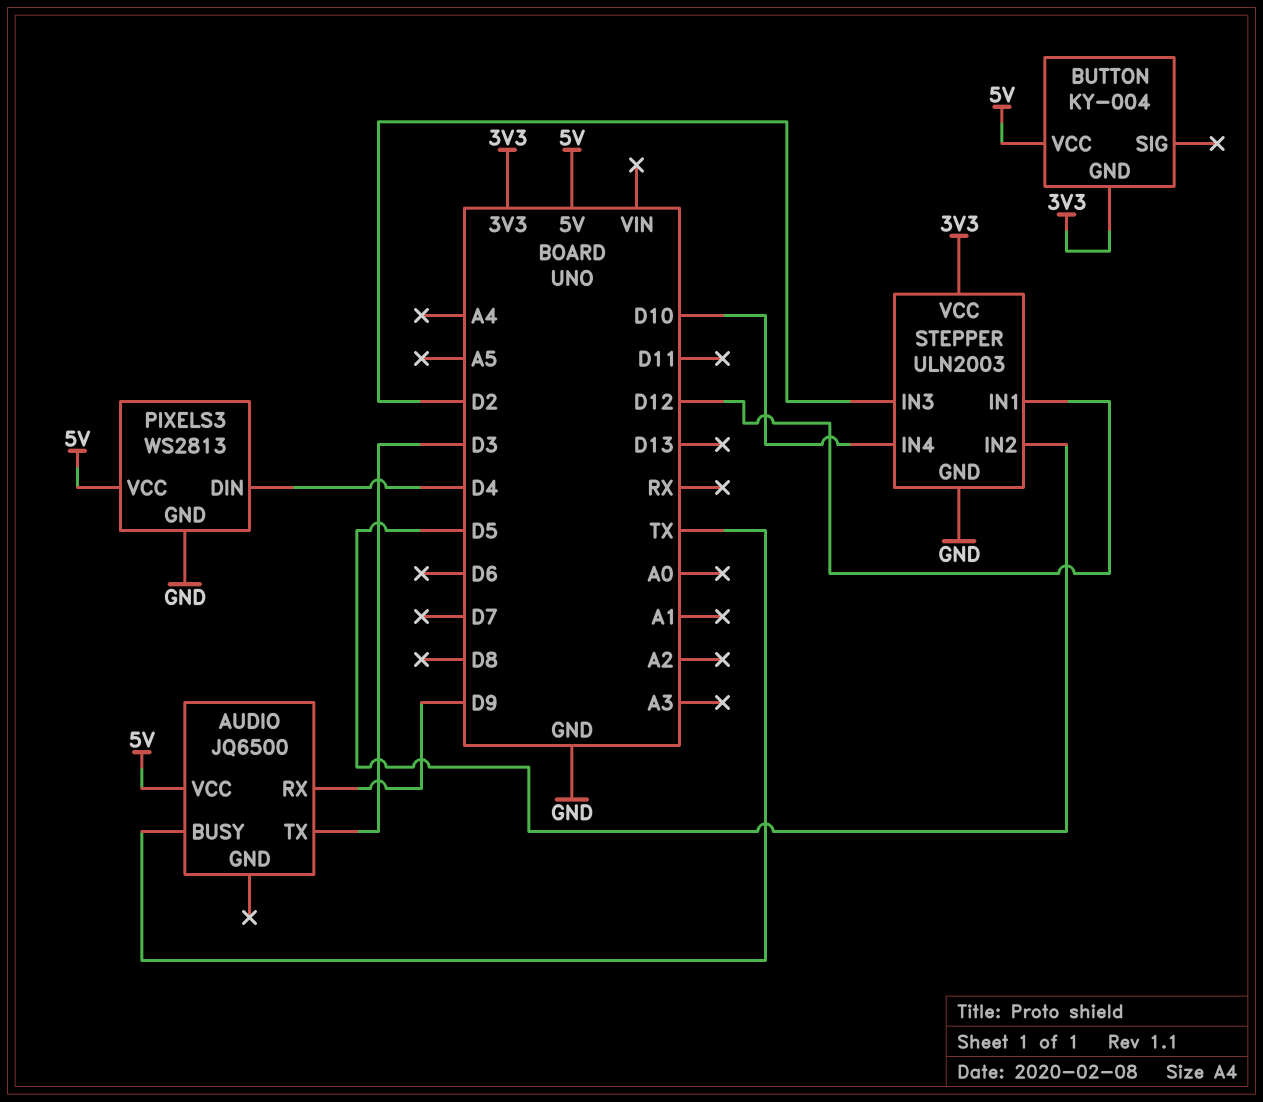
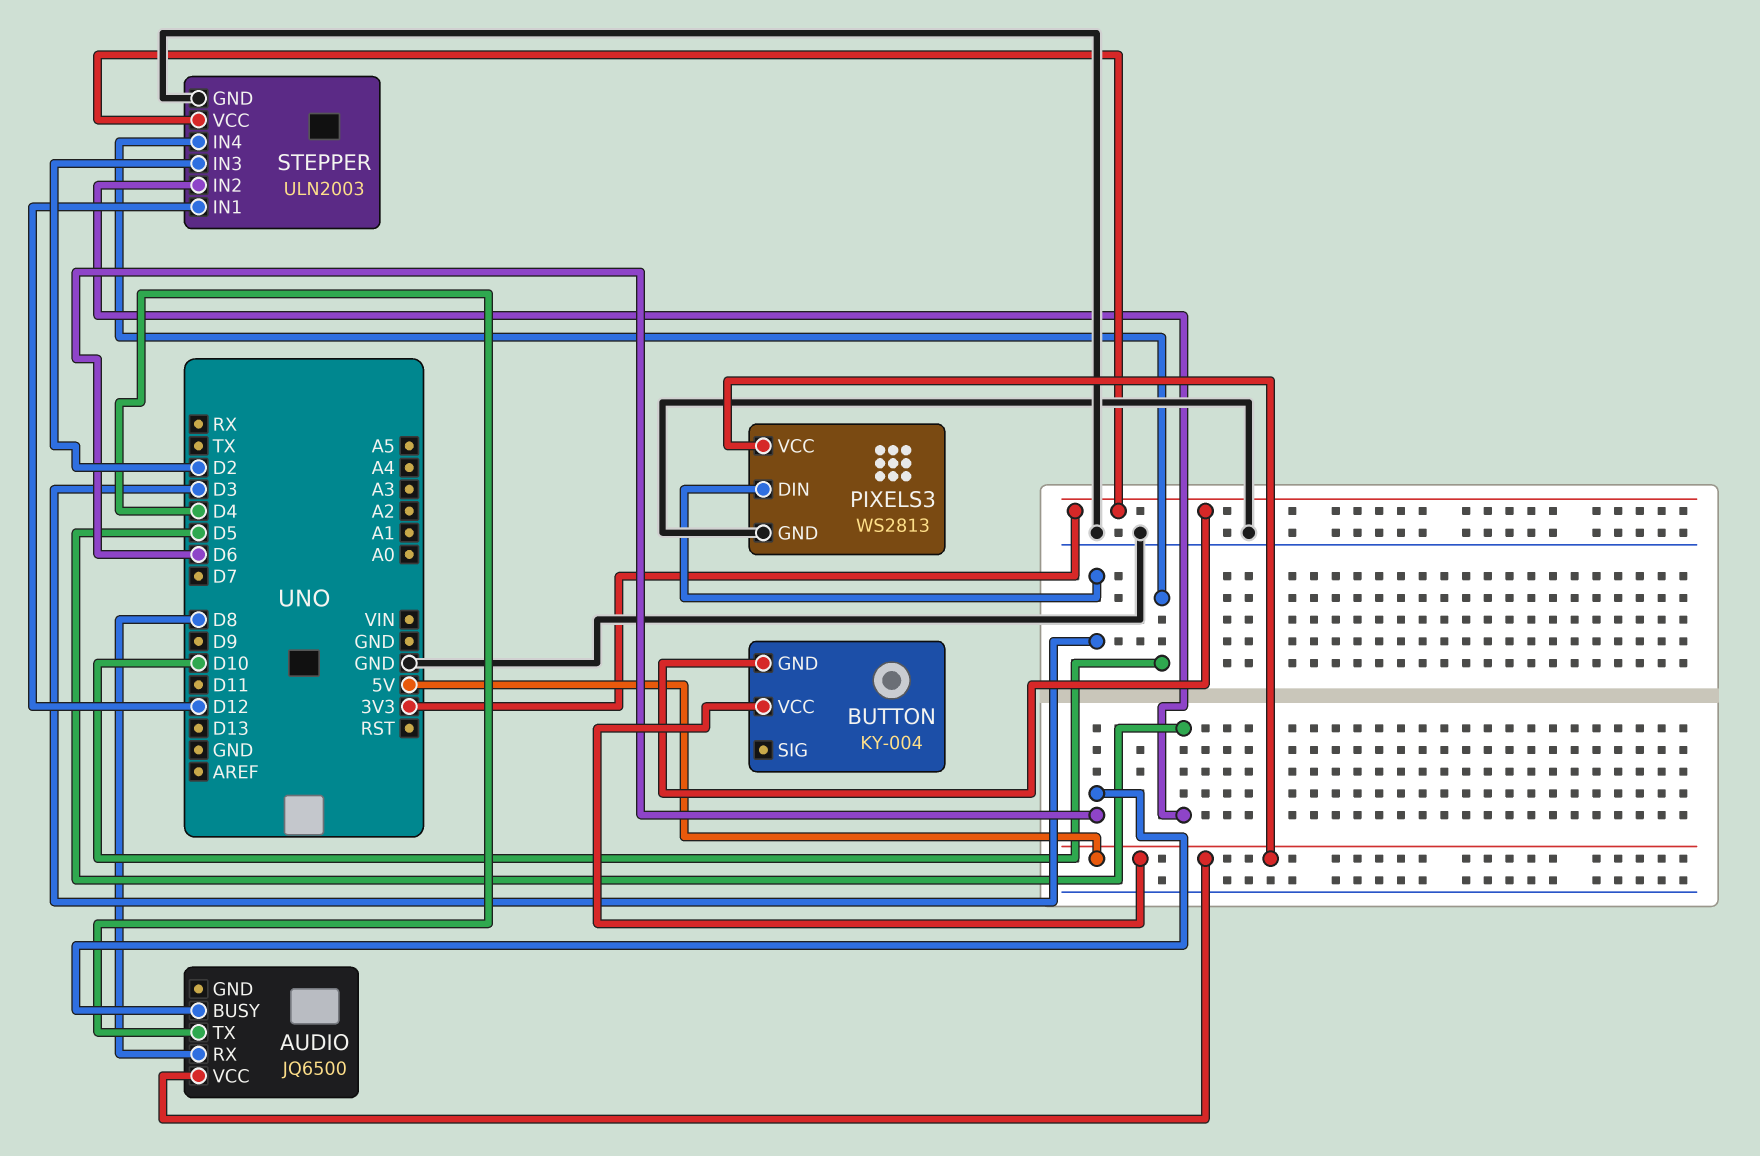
AUDIO pin BUSY: TX -> D6
AUDIO pin RX: D9 -> D8
AUDIO pin TX: D3 -> D4
PIXELS3 pin DIN: D4 -> D3

